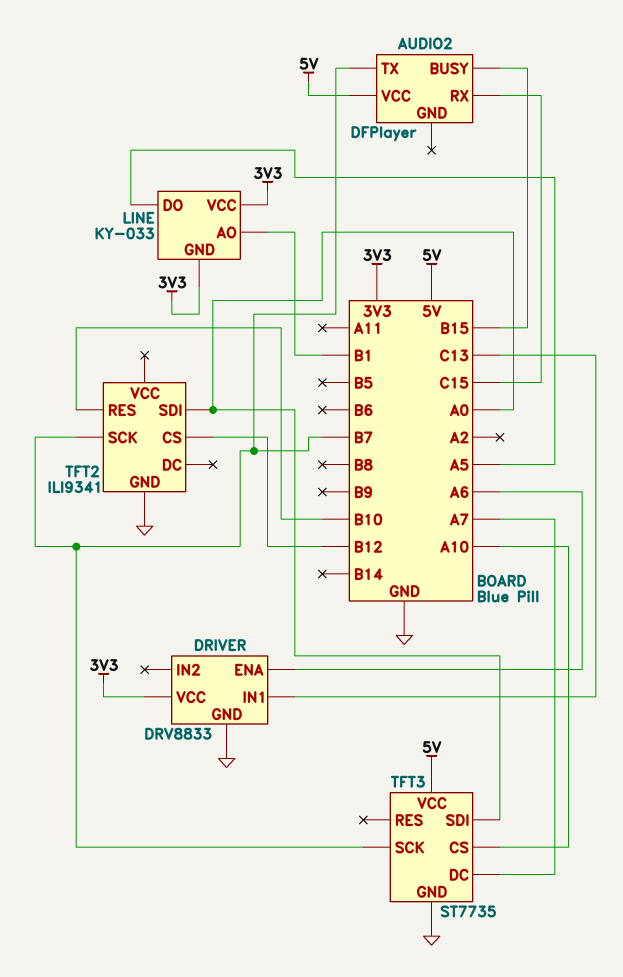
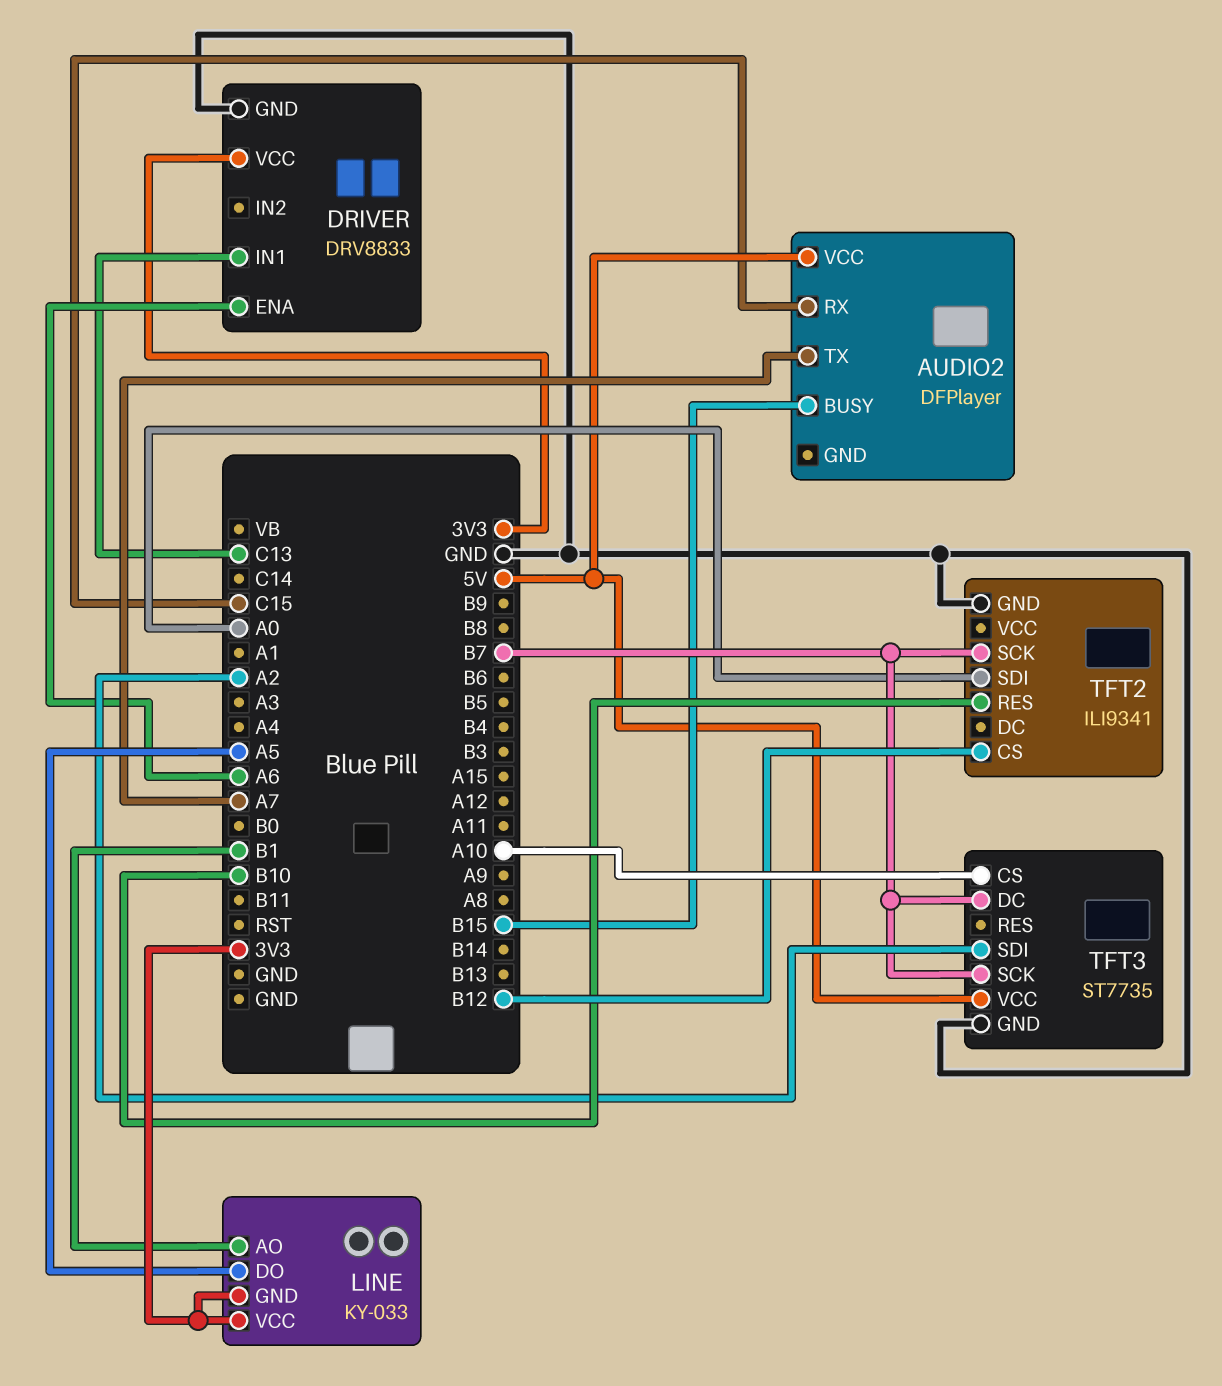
AUDIO2 pin TX: B7 -> A7
TFT3 pin DC: A7 -> B7
TFT3 pin SDI: A0 -> A2

